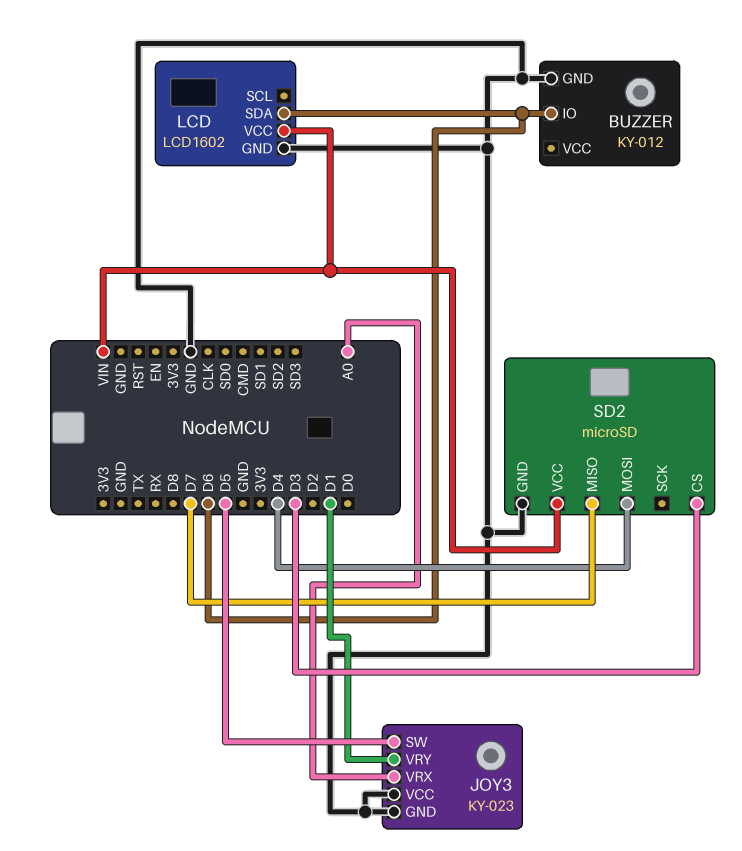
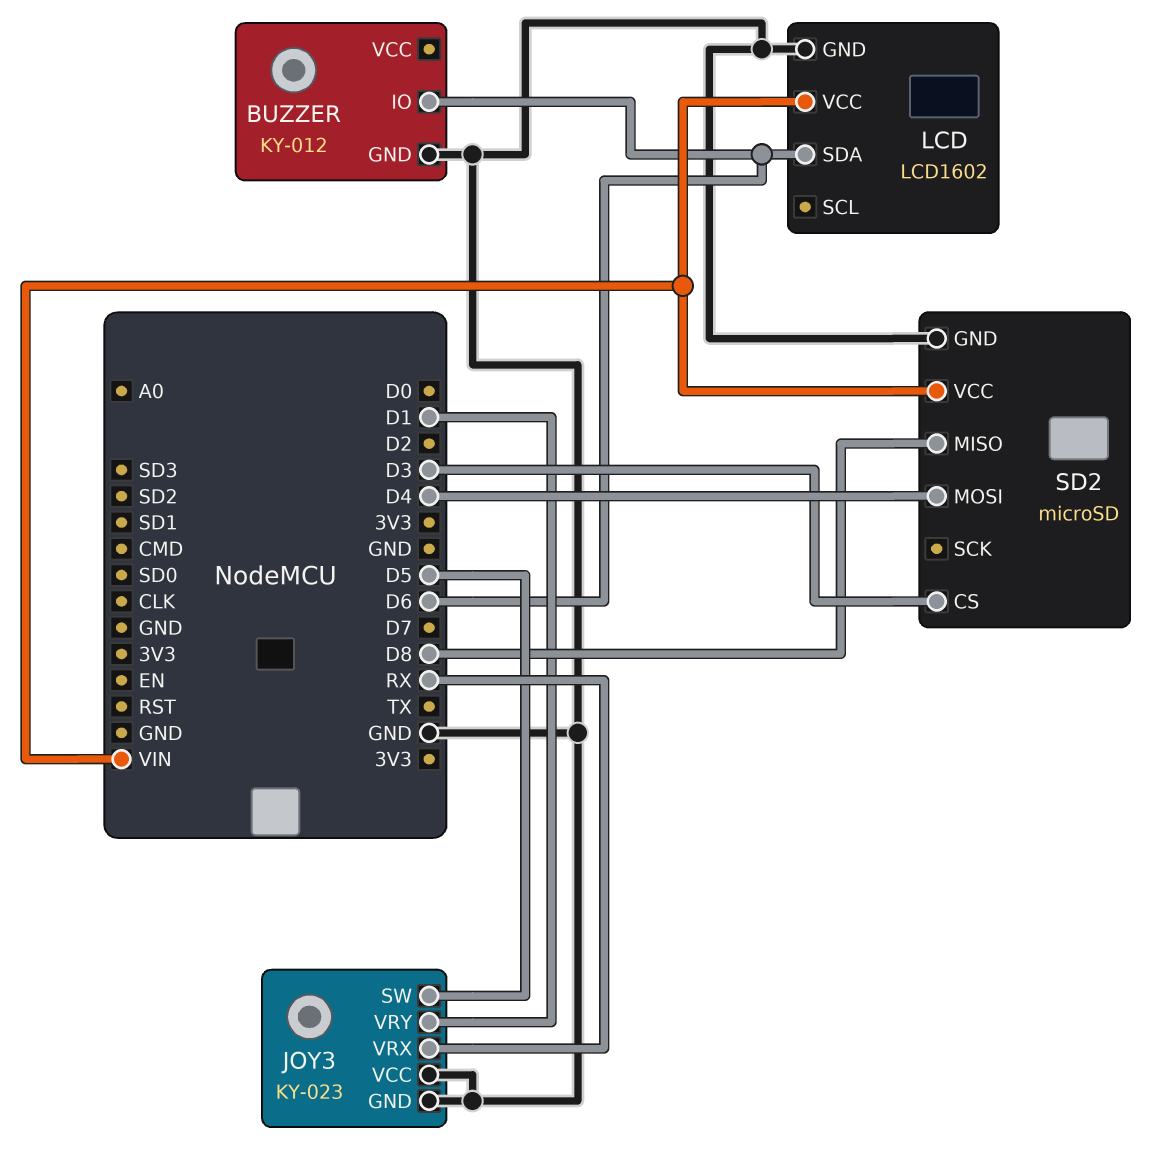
JOY3 pin VRX: A0 -> RX
SD2 pin MISO: D7 -> D8

